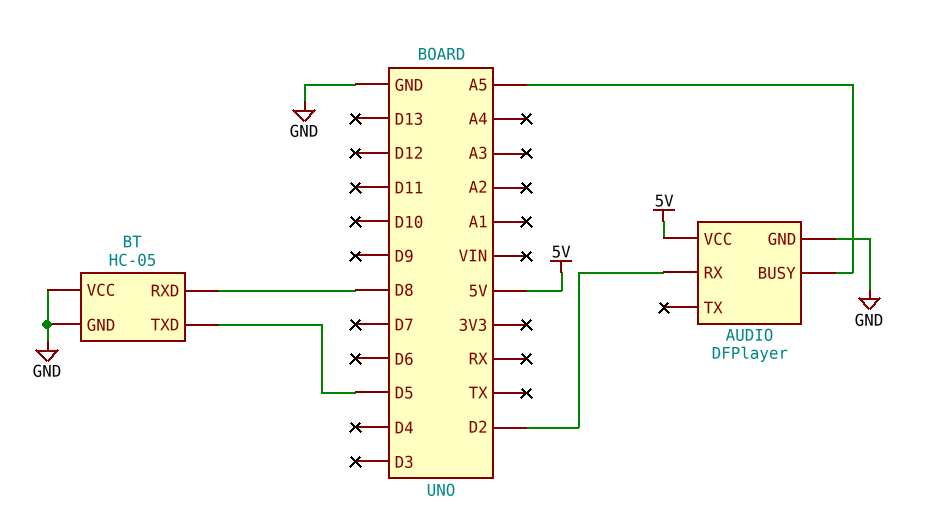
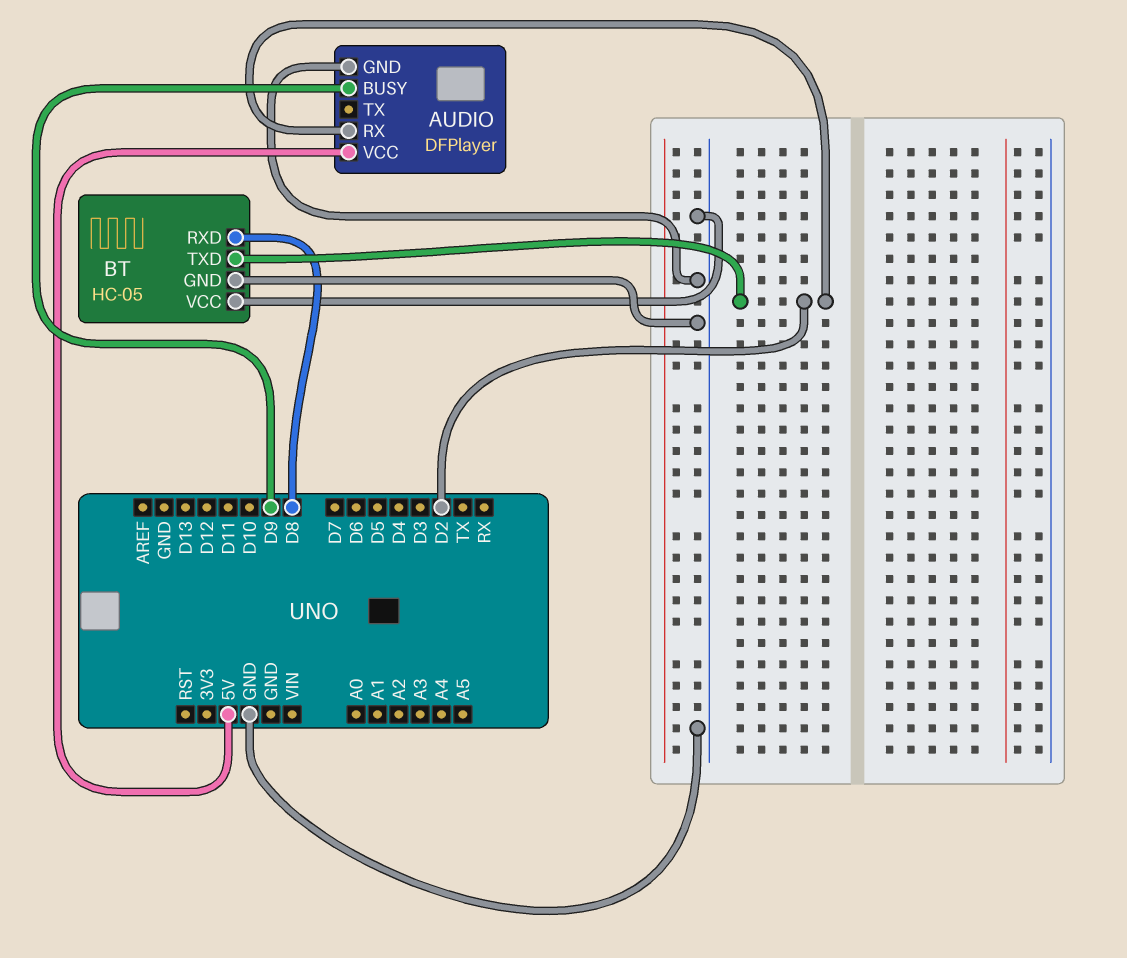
AUDIO pin BUSY: A5 -> D9
BT pin TXD: D5 -> D2

